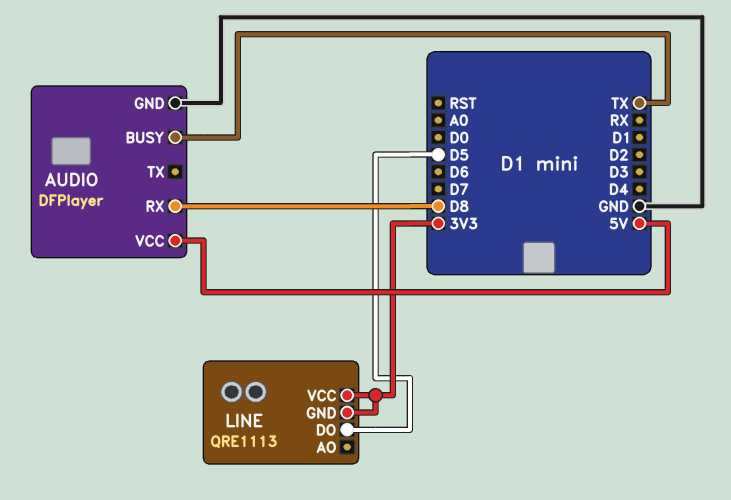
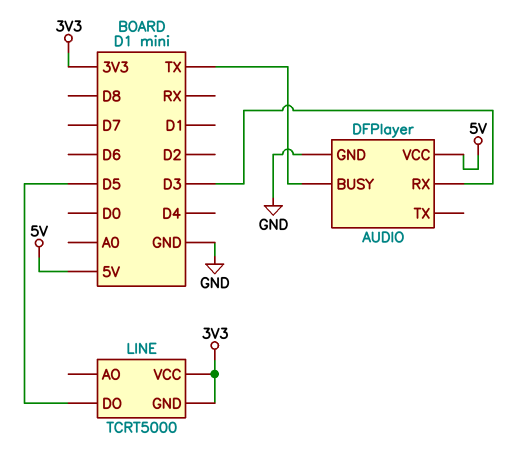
AUDIO pin RX: D8 -> D3
LINE: QRE1113 -> TCRT5000

